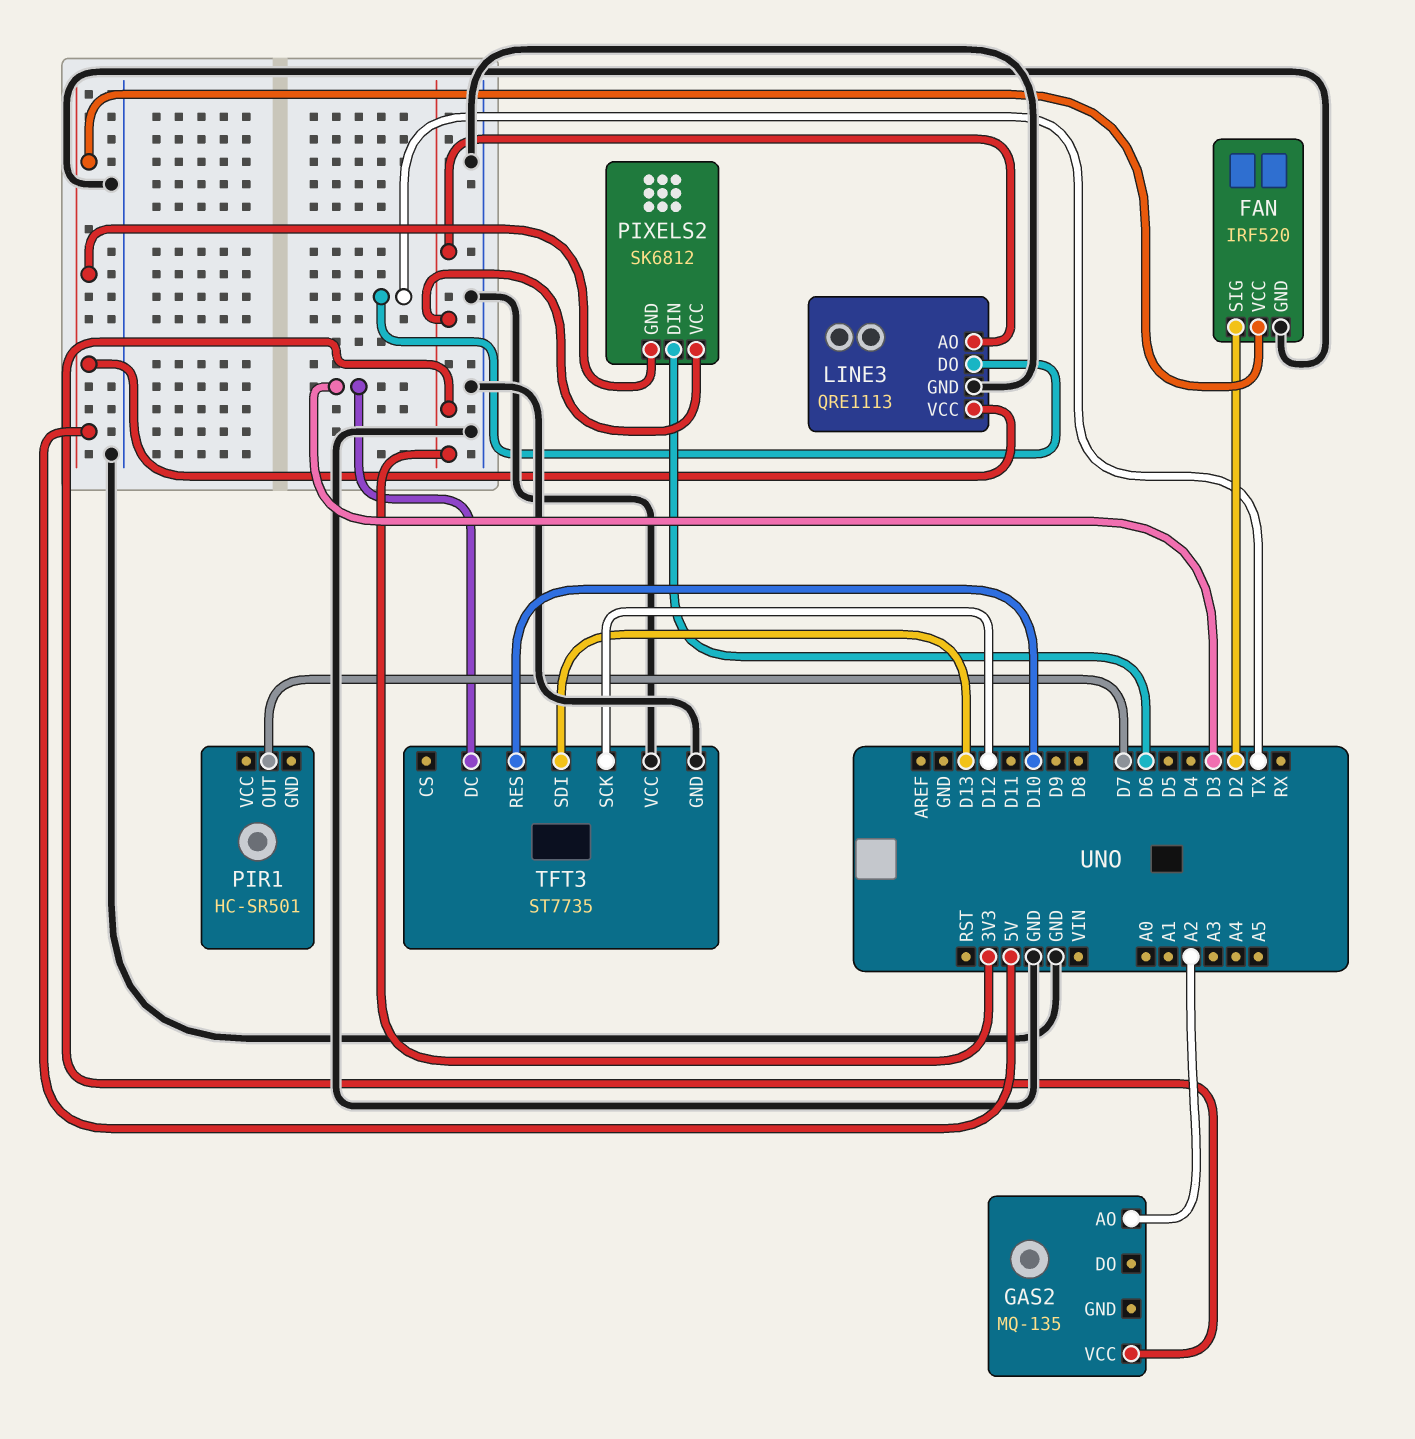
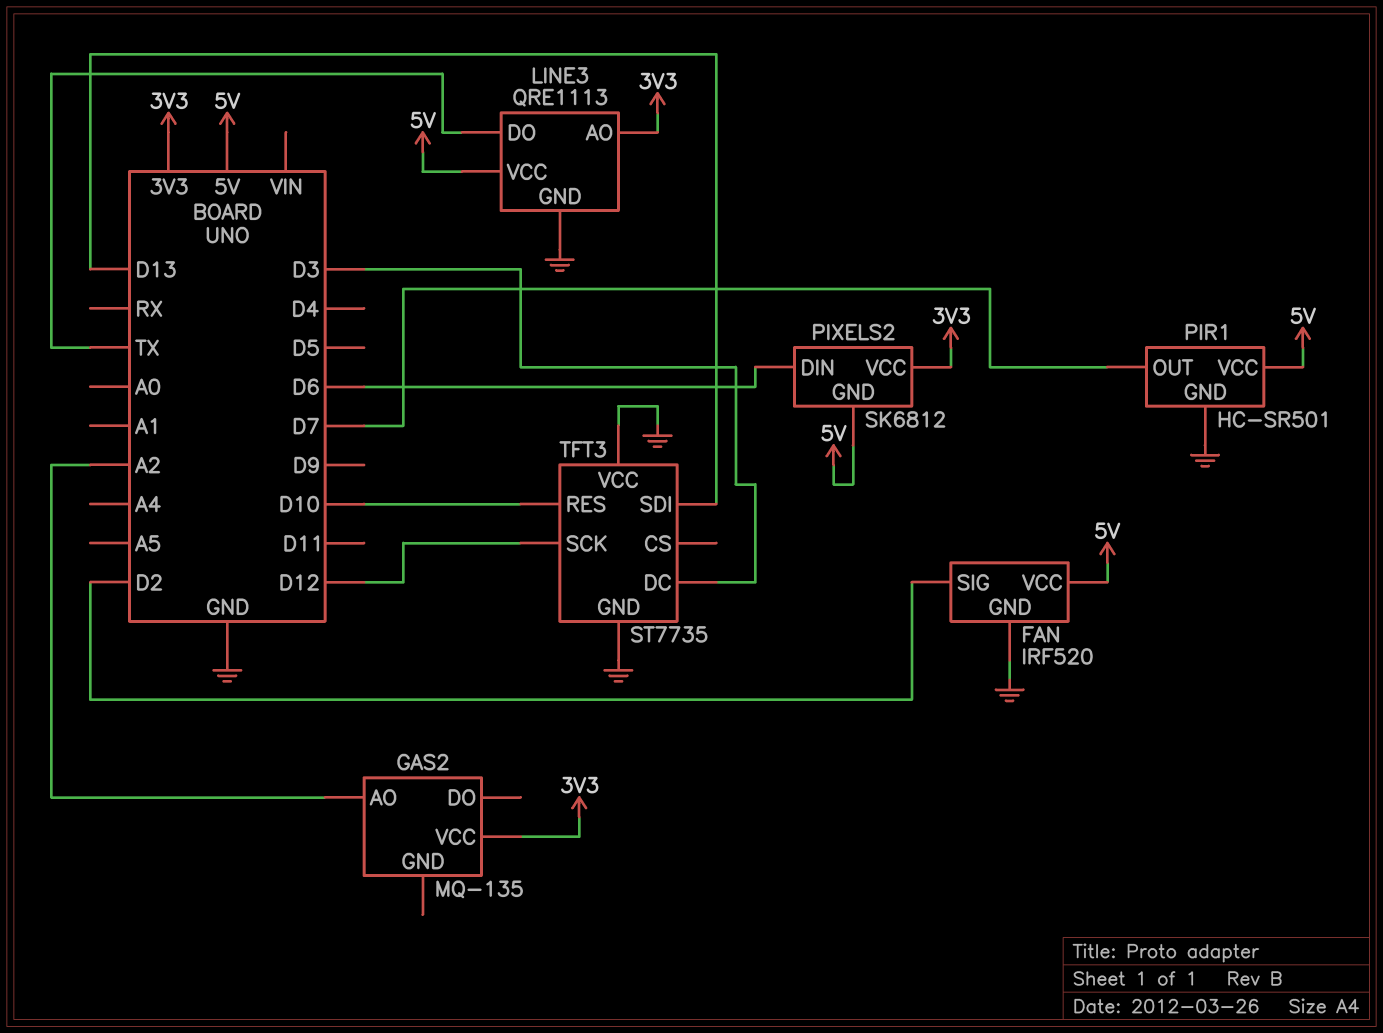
PIR1 pin GND: none -> GND
PIR1 pin VCC: none -> 5V

